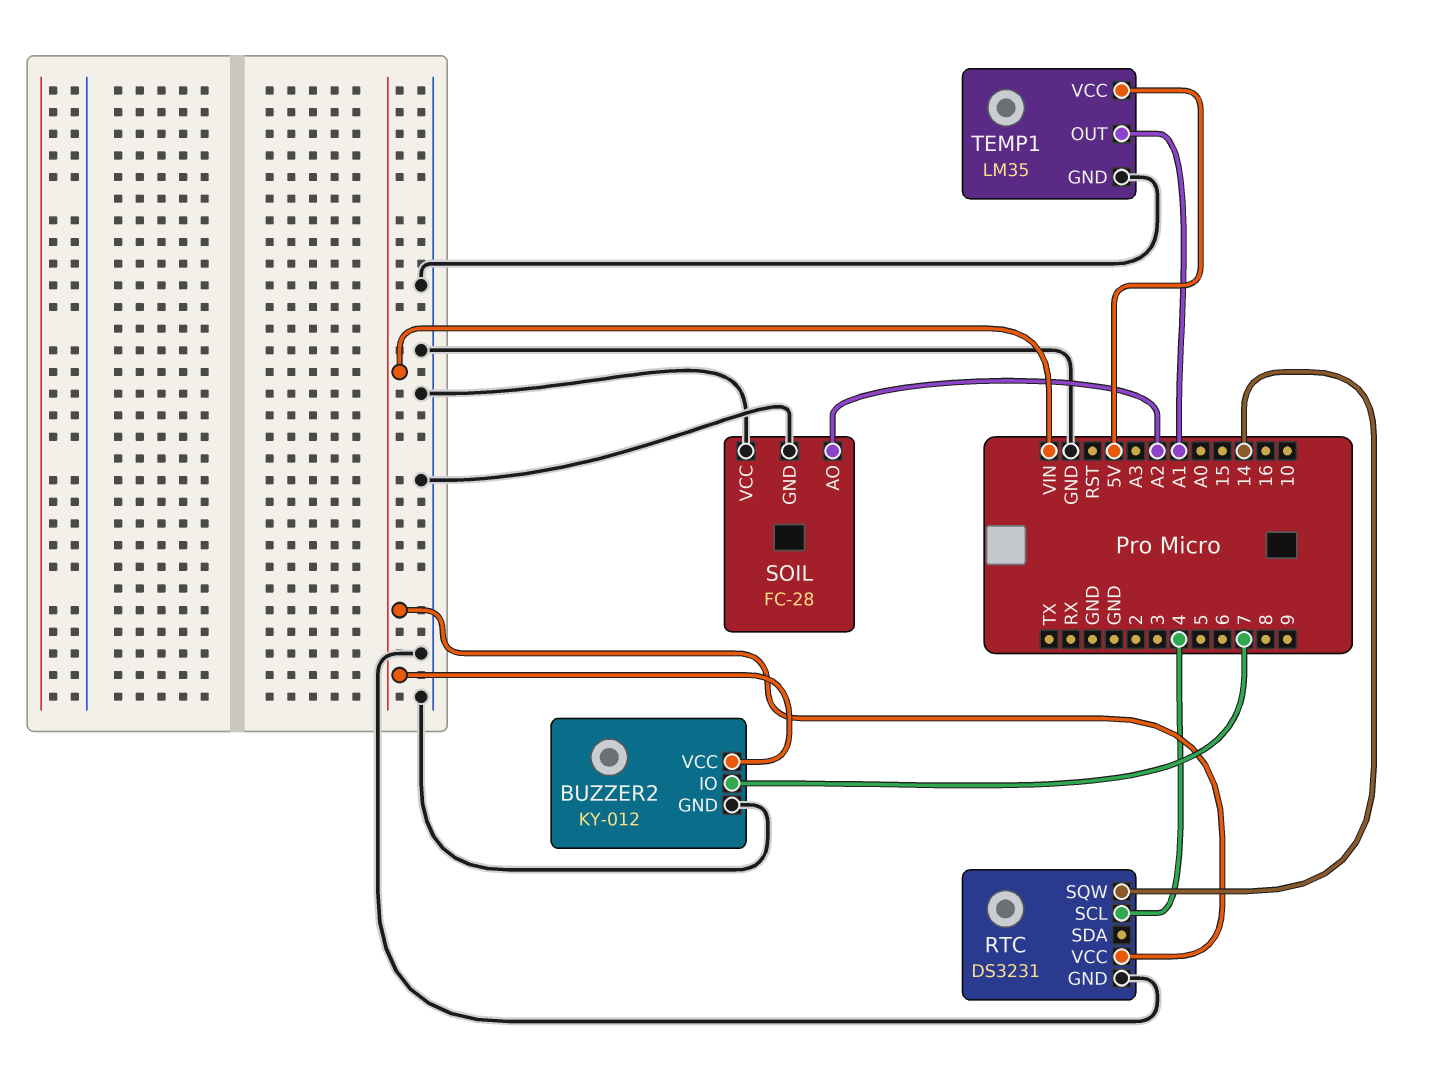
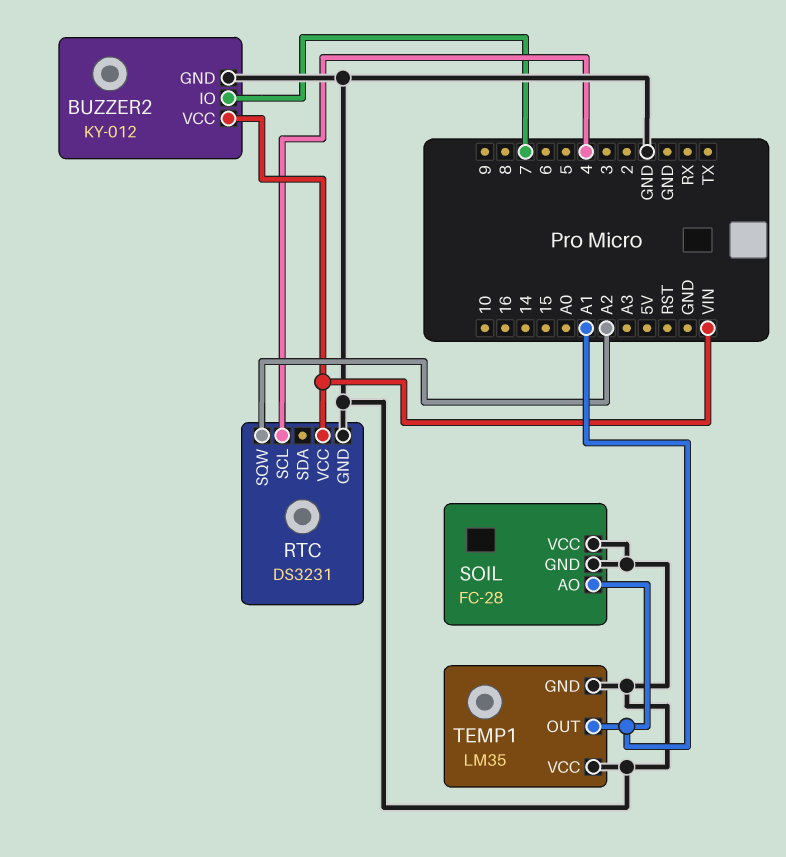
RTC pin SQW: 14 -> A2
SOIL pin AO: A2 -> A1
TEMP1 pin VCC: 5V -> GND

